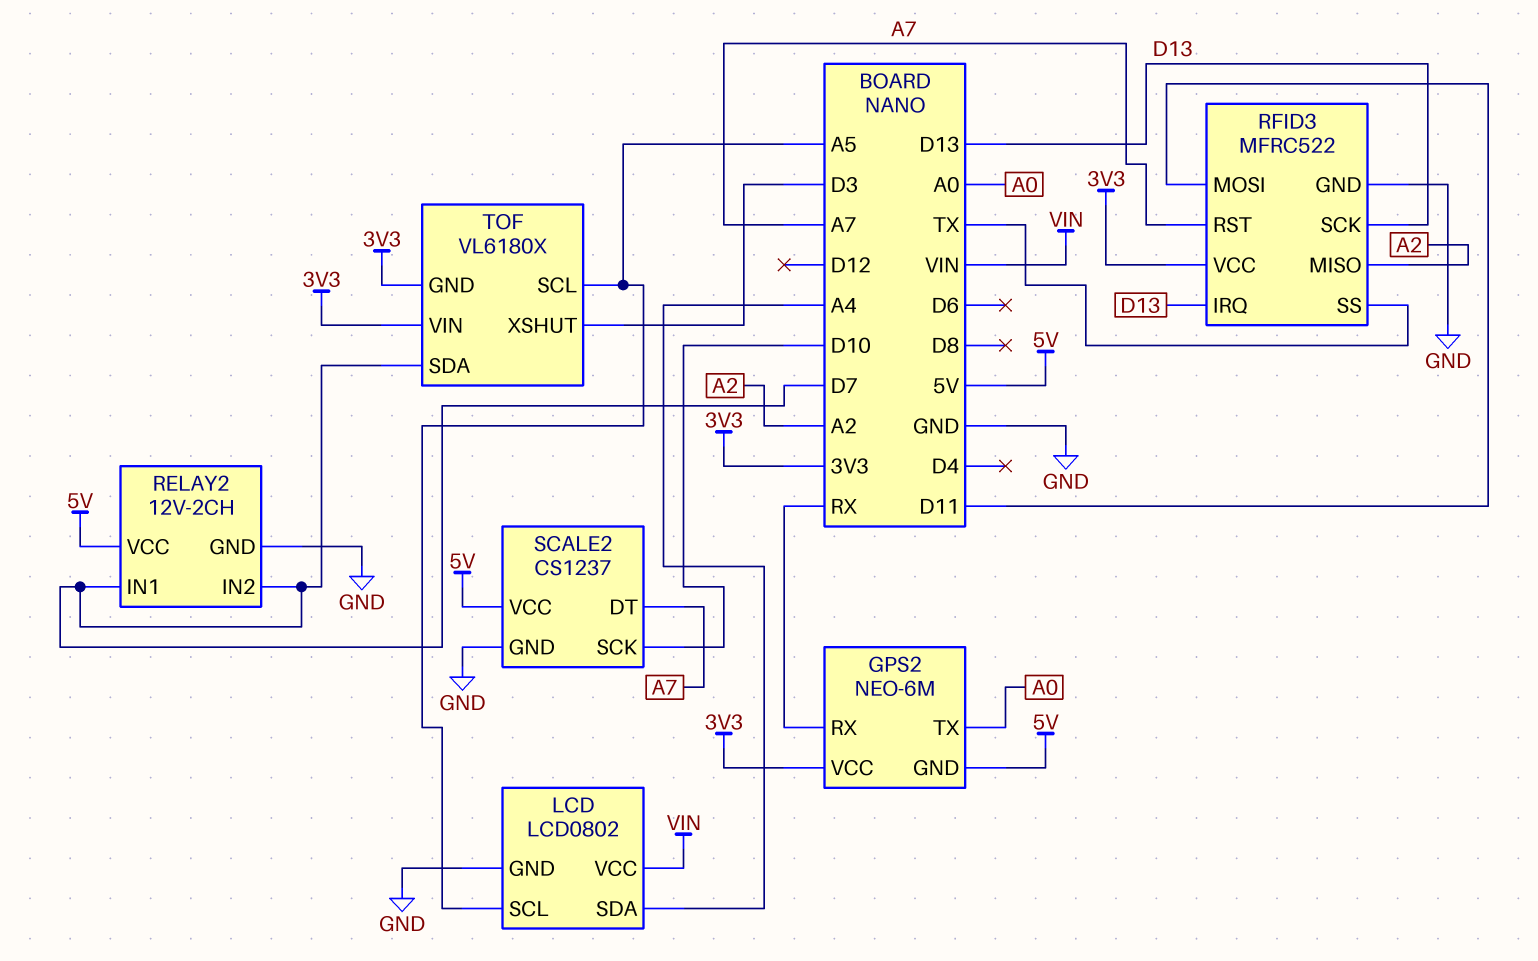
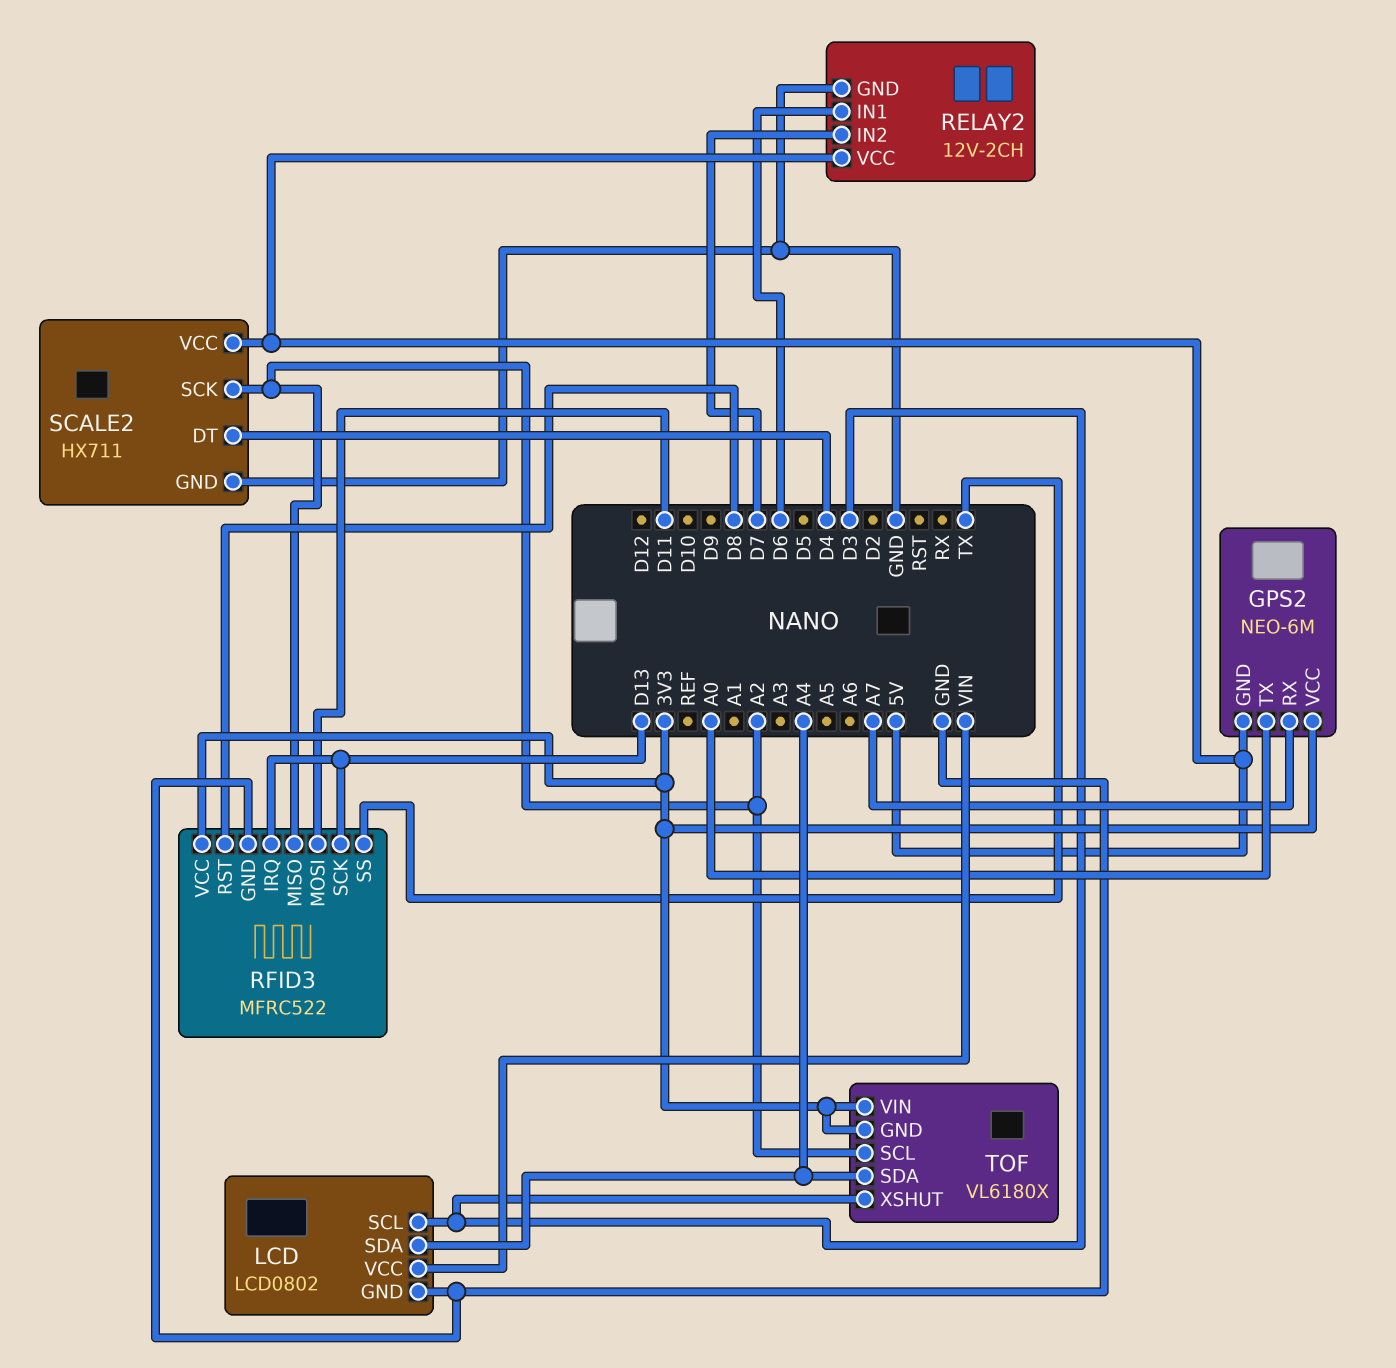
GPS2 pin RX: RX -> A7
LCD pin SCL: A5 -> D3
RELAY2 pin IN1: D7 -> D6
RFID3 pin RST: A7 -> D8
SCALE2: CS1237 -> HX711
SCALE2 pin DT: A7 -> D4
SCALE2 pin SCK: D10 -> A2
TOF pin SCL: A5 -> A2
TOF pin SDA: D7 -> A4

